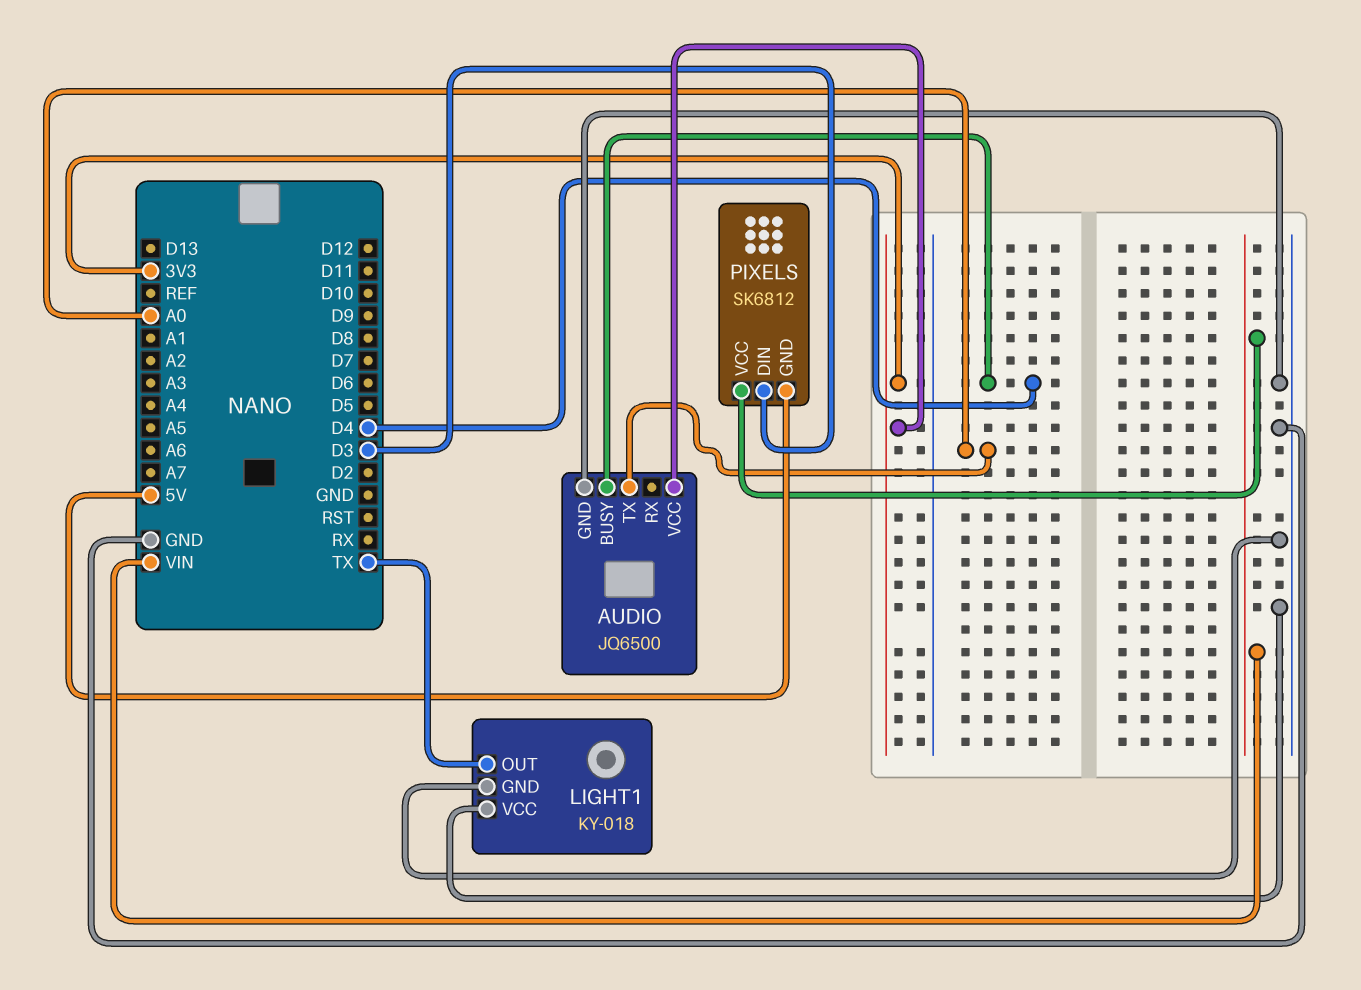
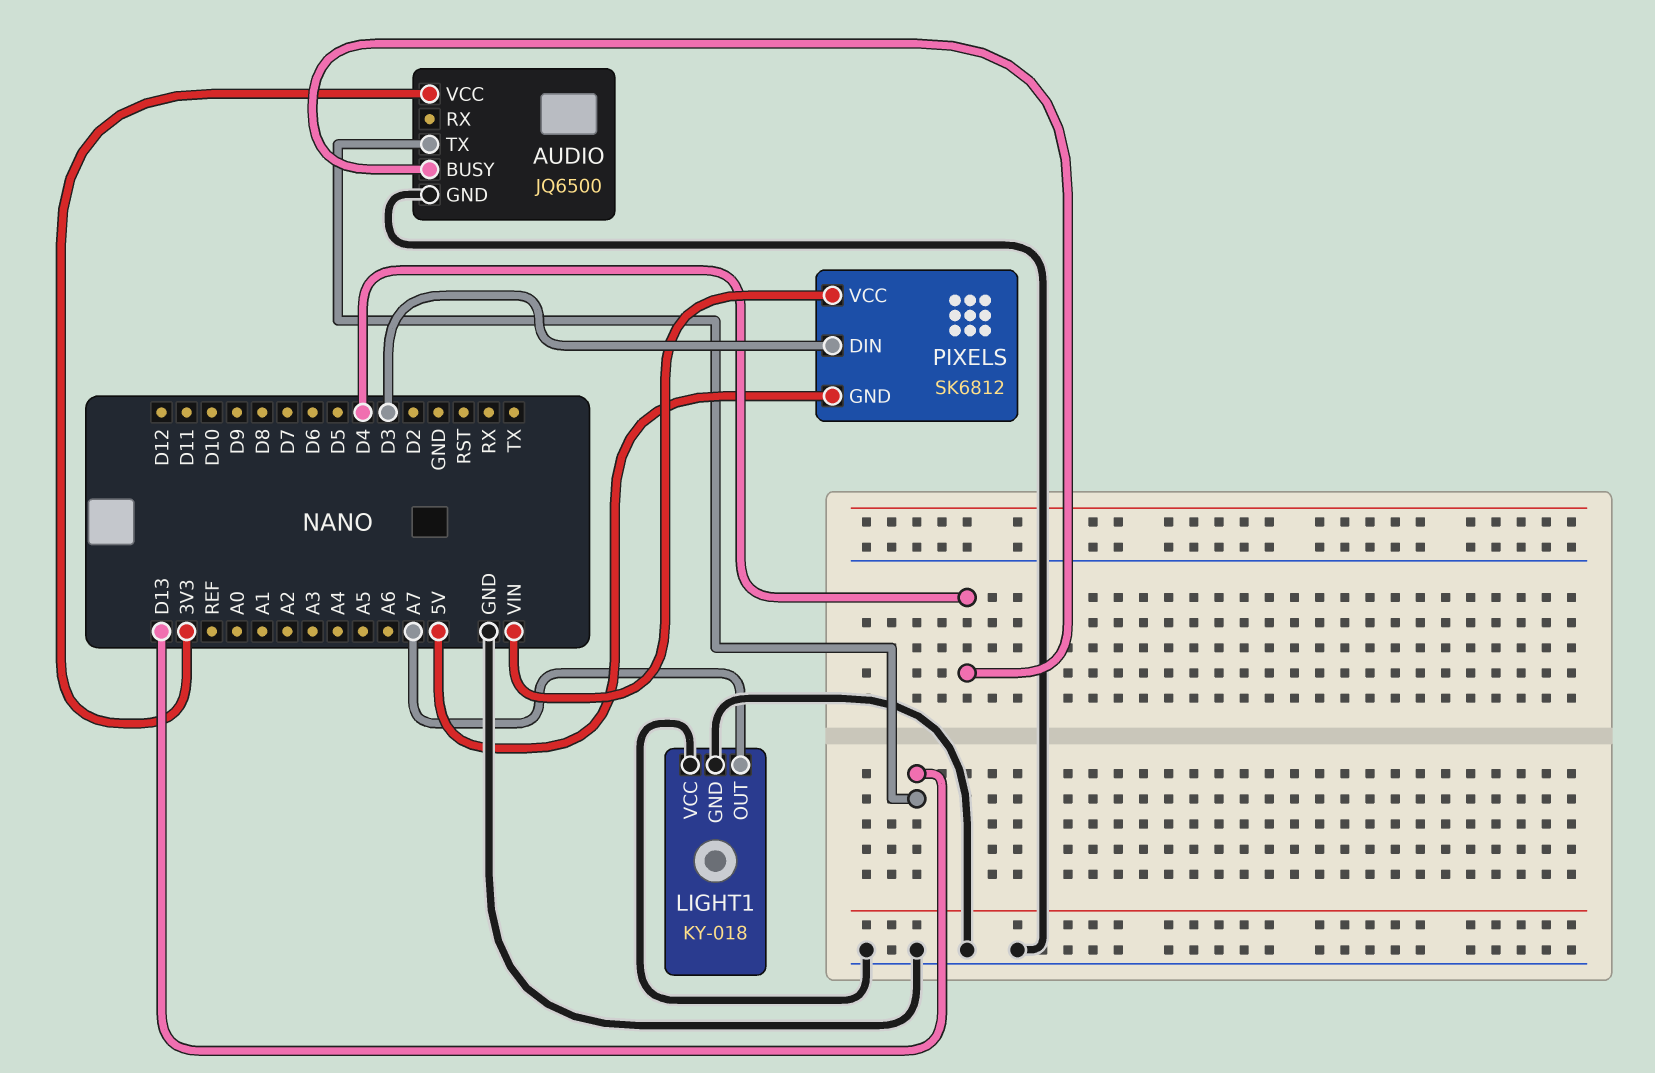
AUDIO pin TX: A0 -> D13
LIGHT1 pin OUT: TX -> A7

